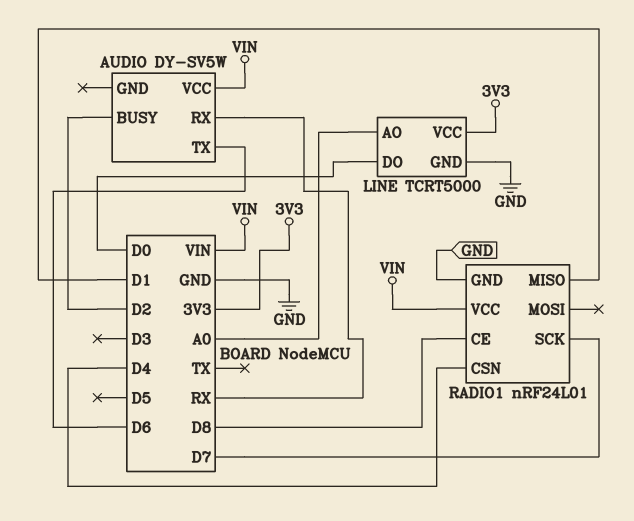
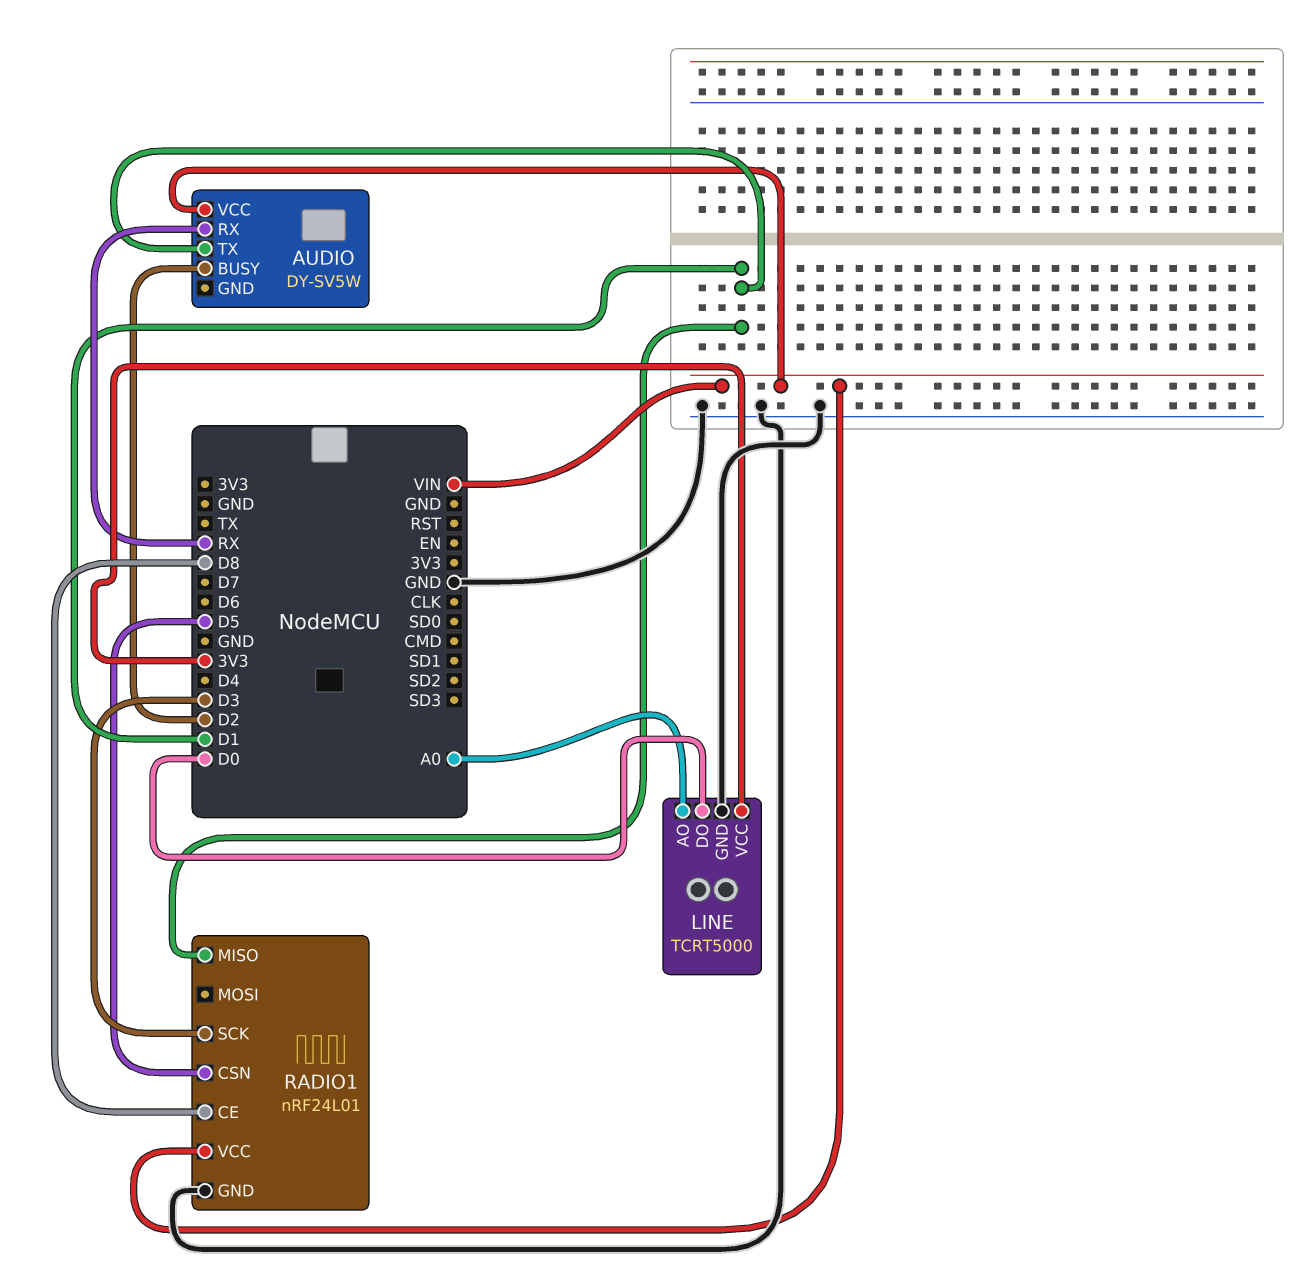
AUDIO pin TX: D6 -> D1
RADIO1 pin CSN: D4 -> D5
RADIO1 pin SCK: D7 -> D3

